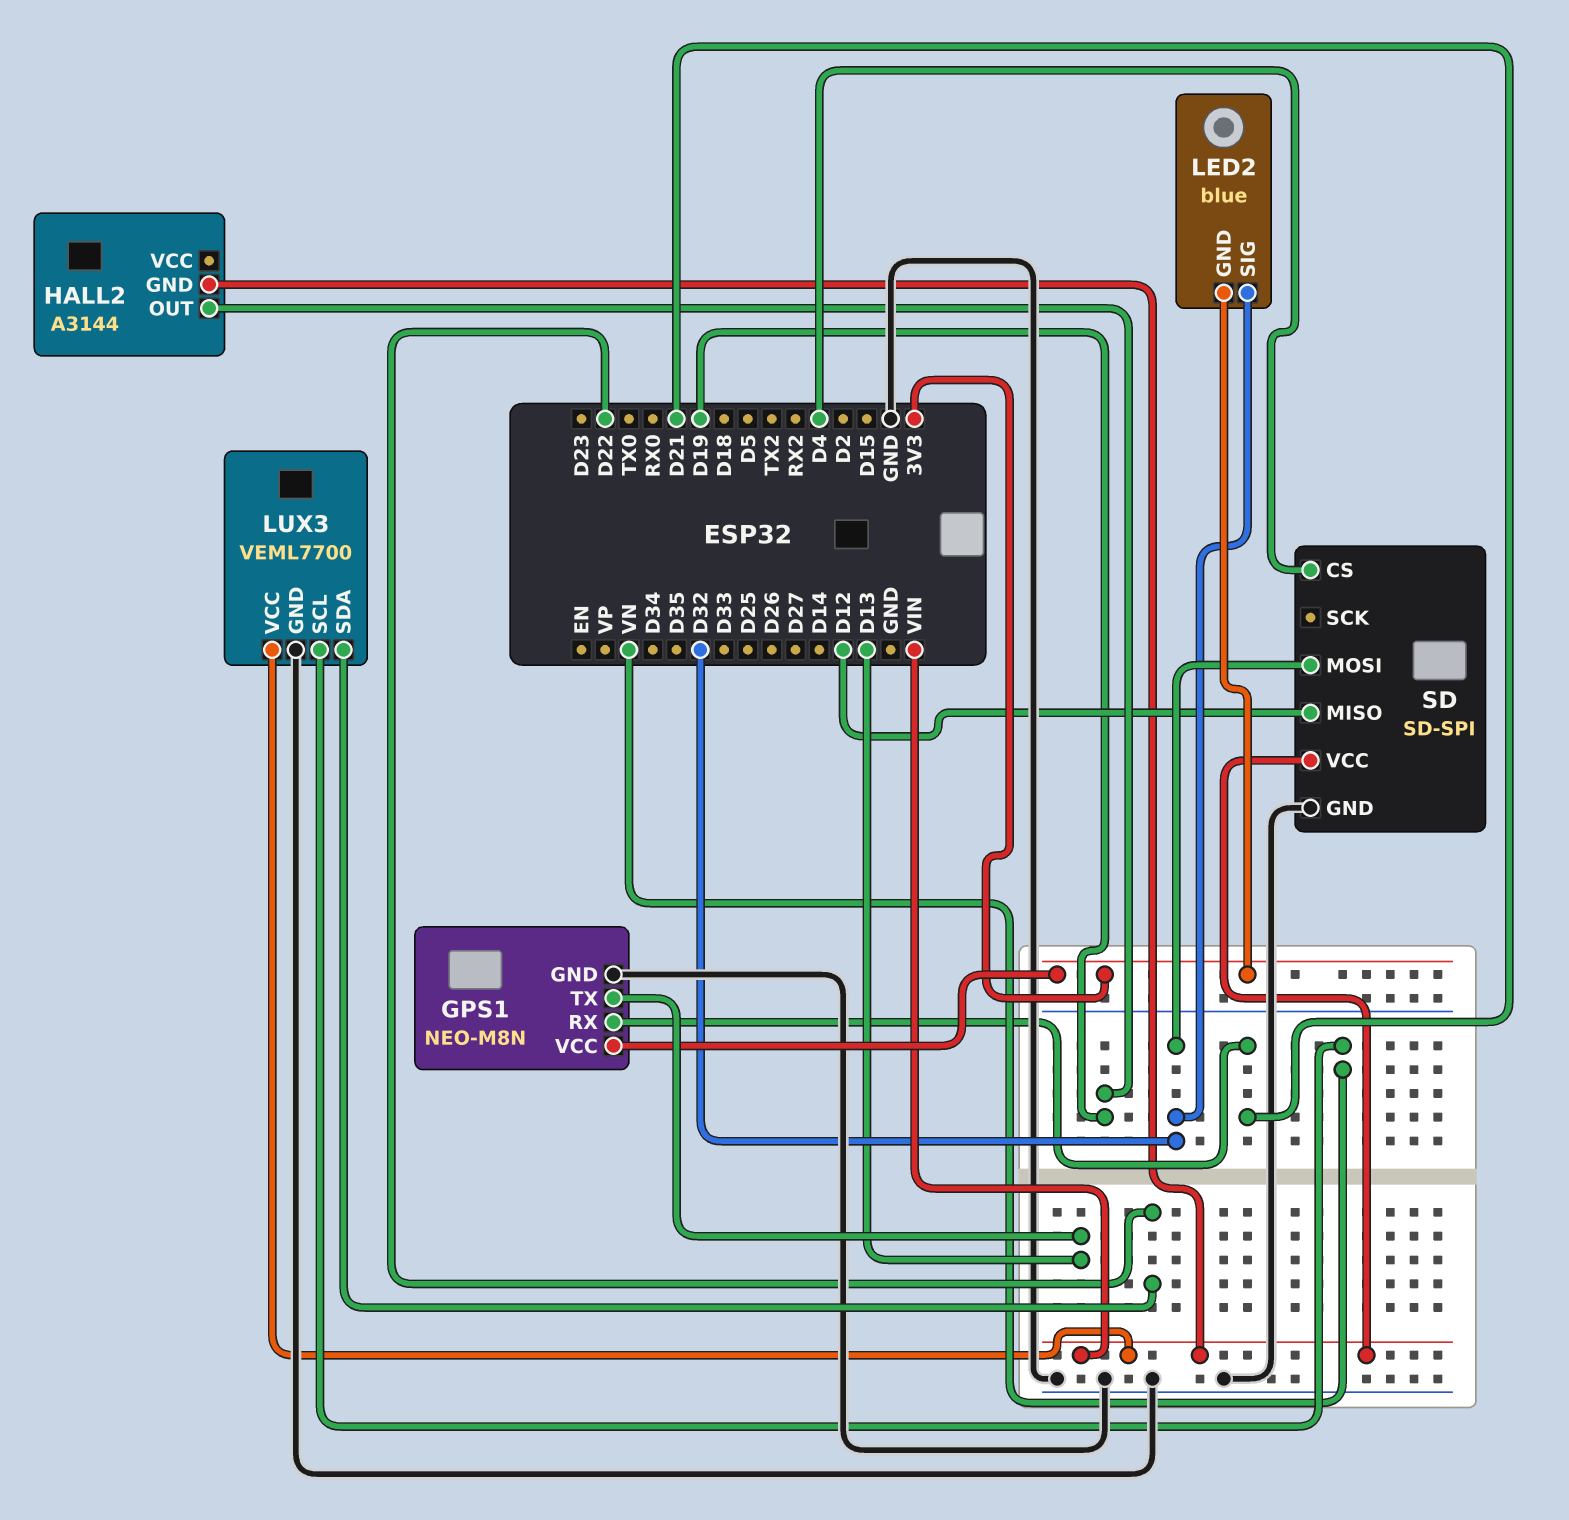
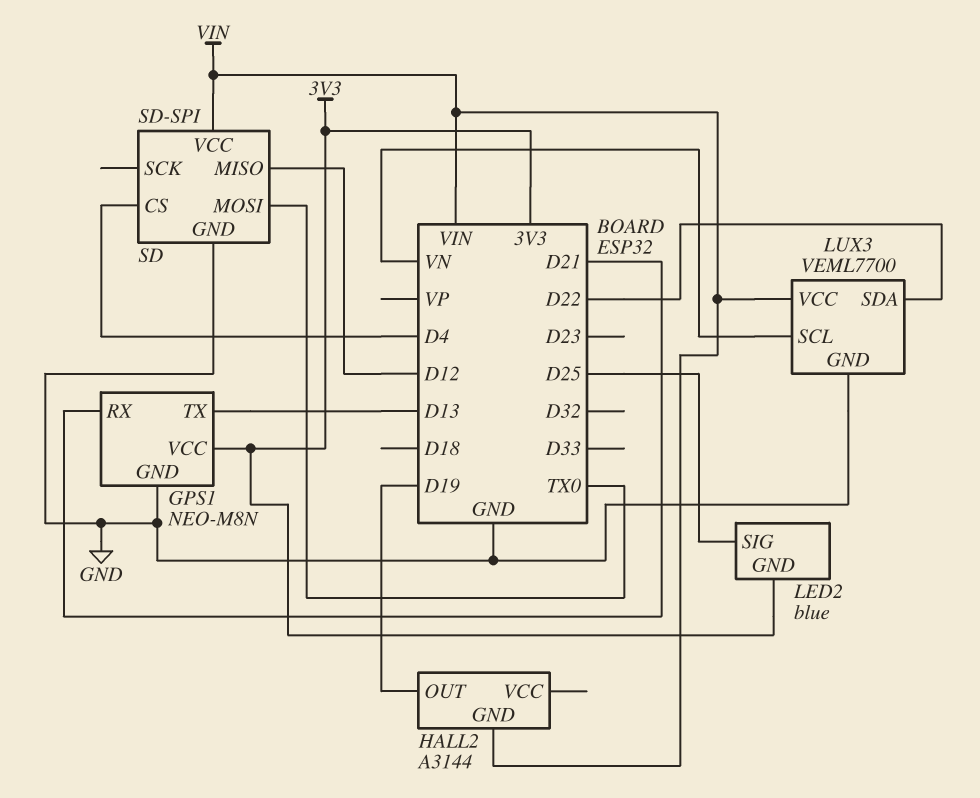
LED2 pin SIG: D32 -> D25
SD pin MOSI: D32 -> TX0

